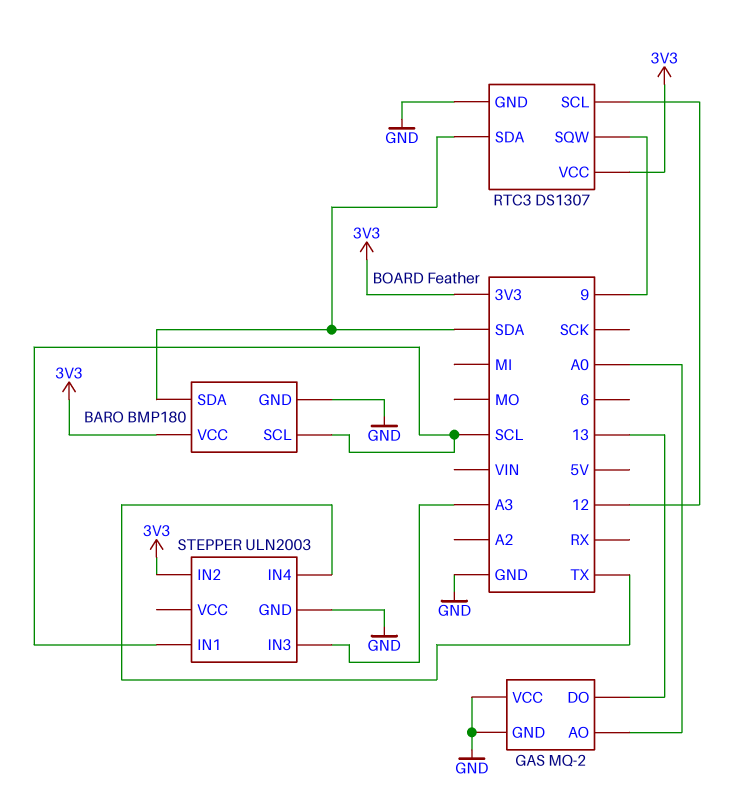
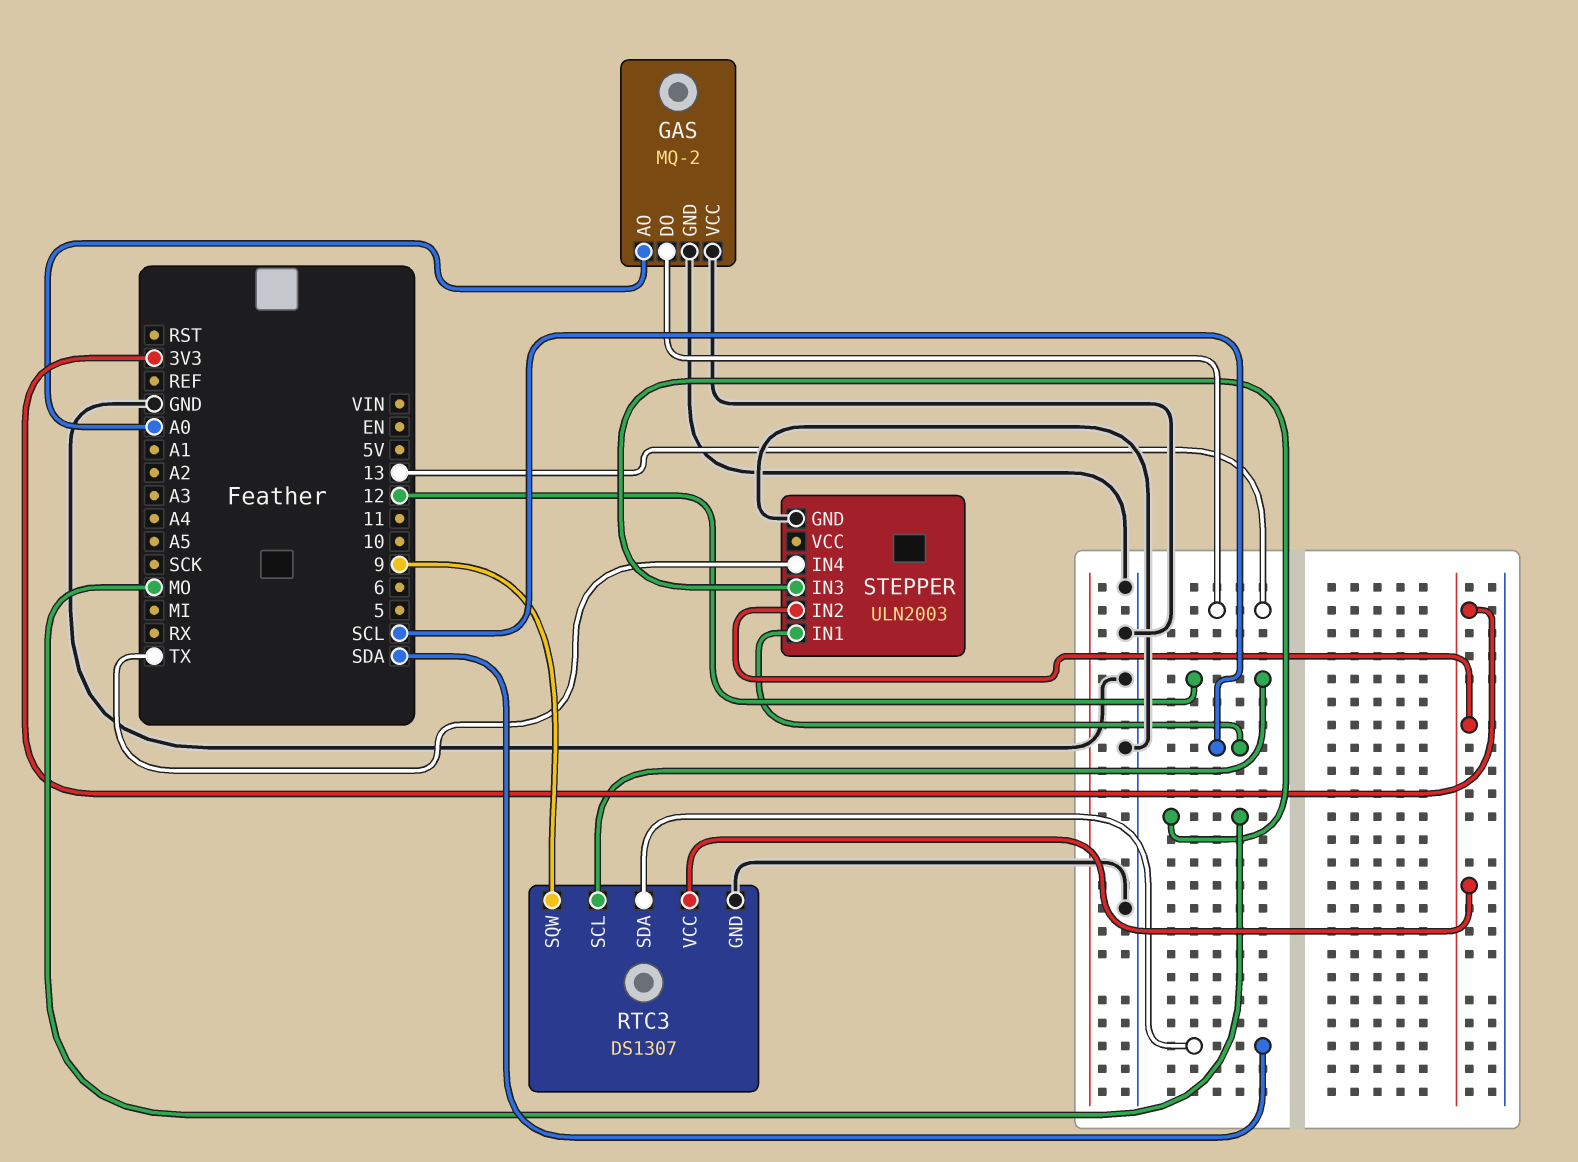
BARO: BMP180 -> none
BARO pin GND: GND -> none
BARO pin SCL: SCL -> none
BARO pin SDA: SDA -> none
BARO pin VCC: 3V3 -> none
STEPPER pin IN3: A3 -> MO

